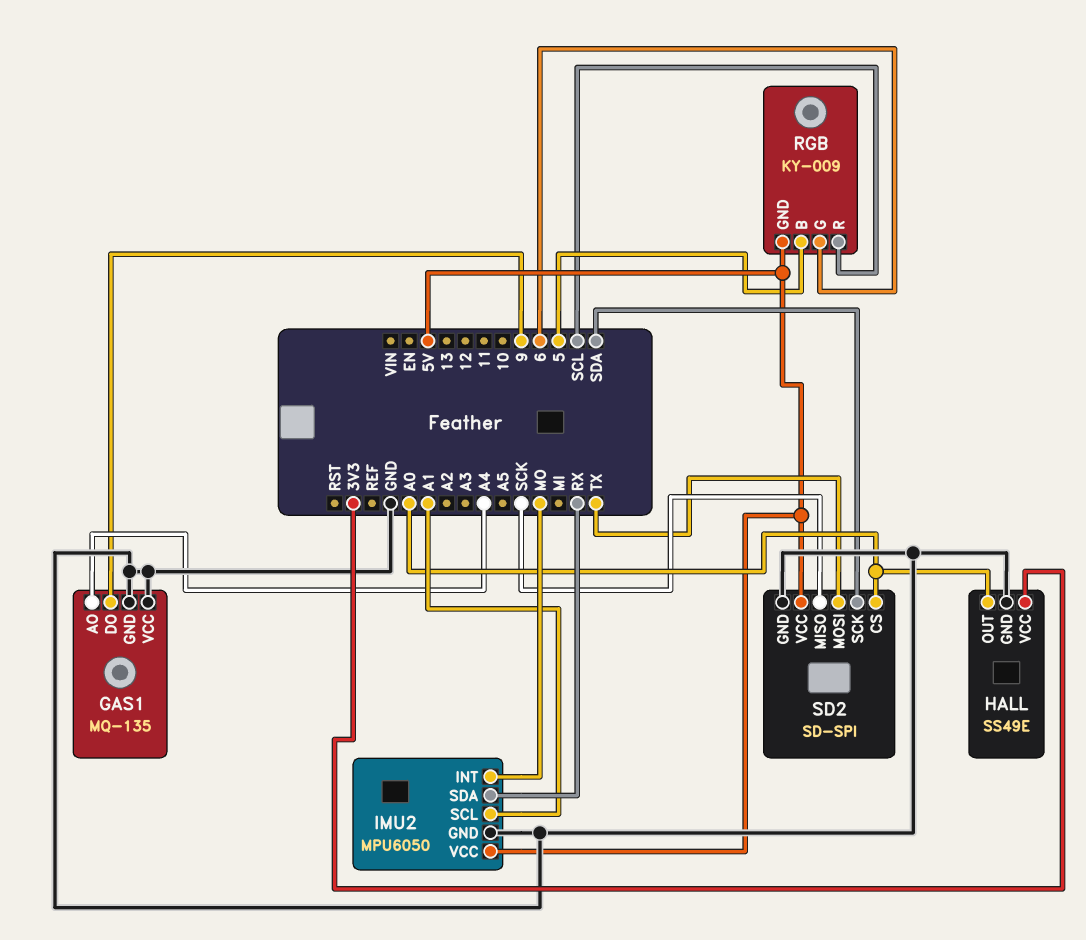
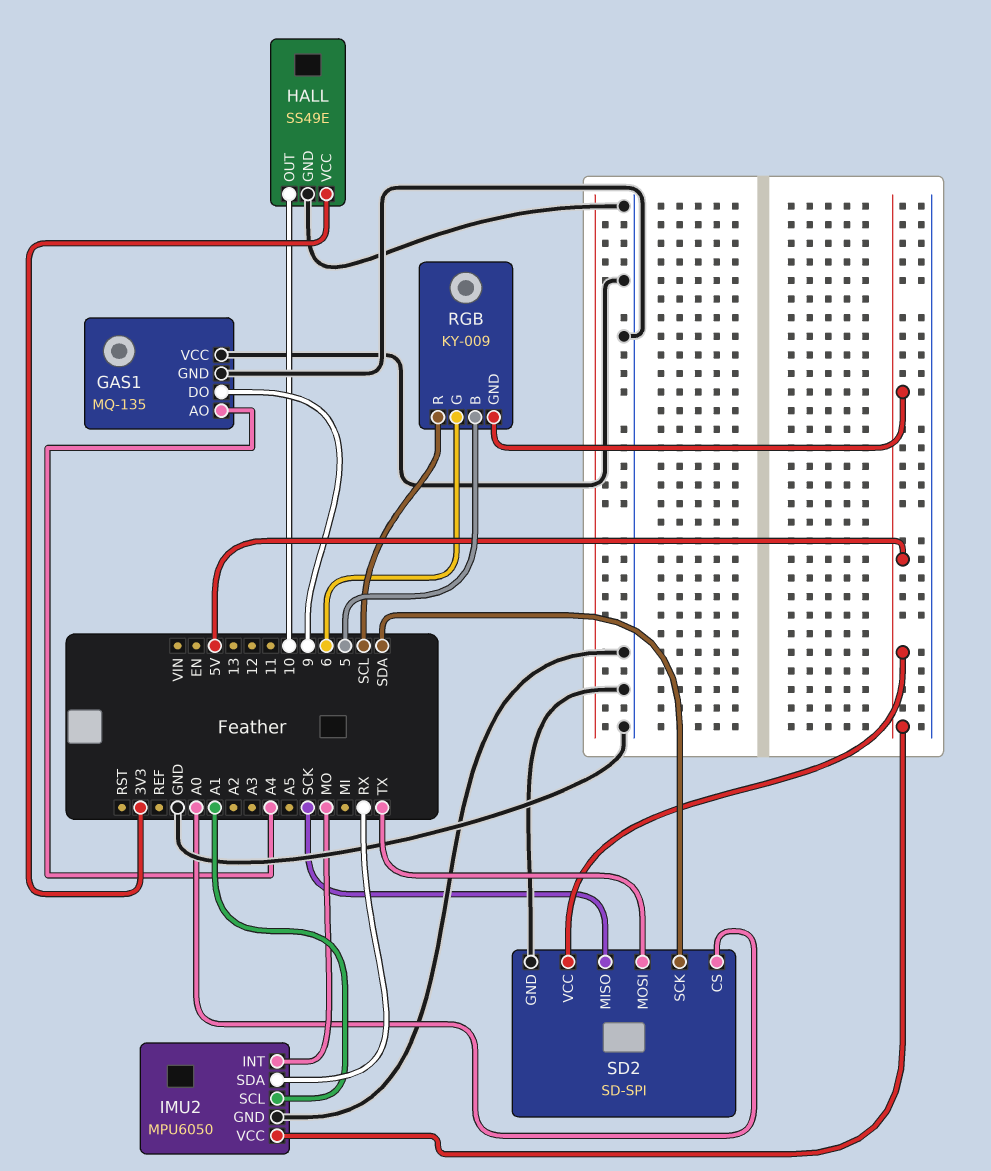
HALL pin OUT: A0 -> 10

